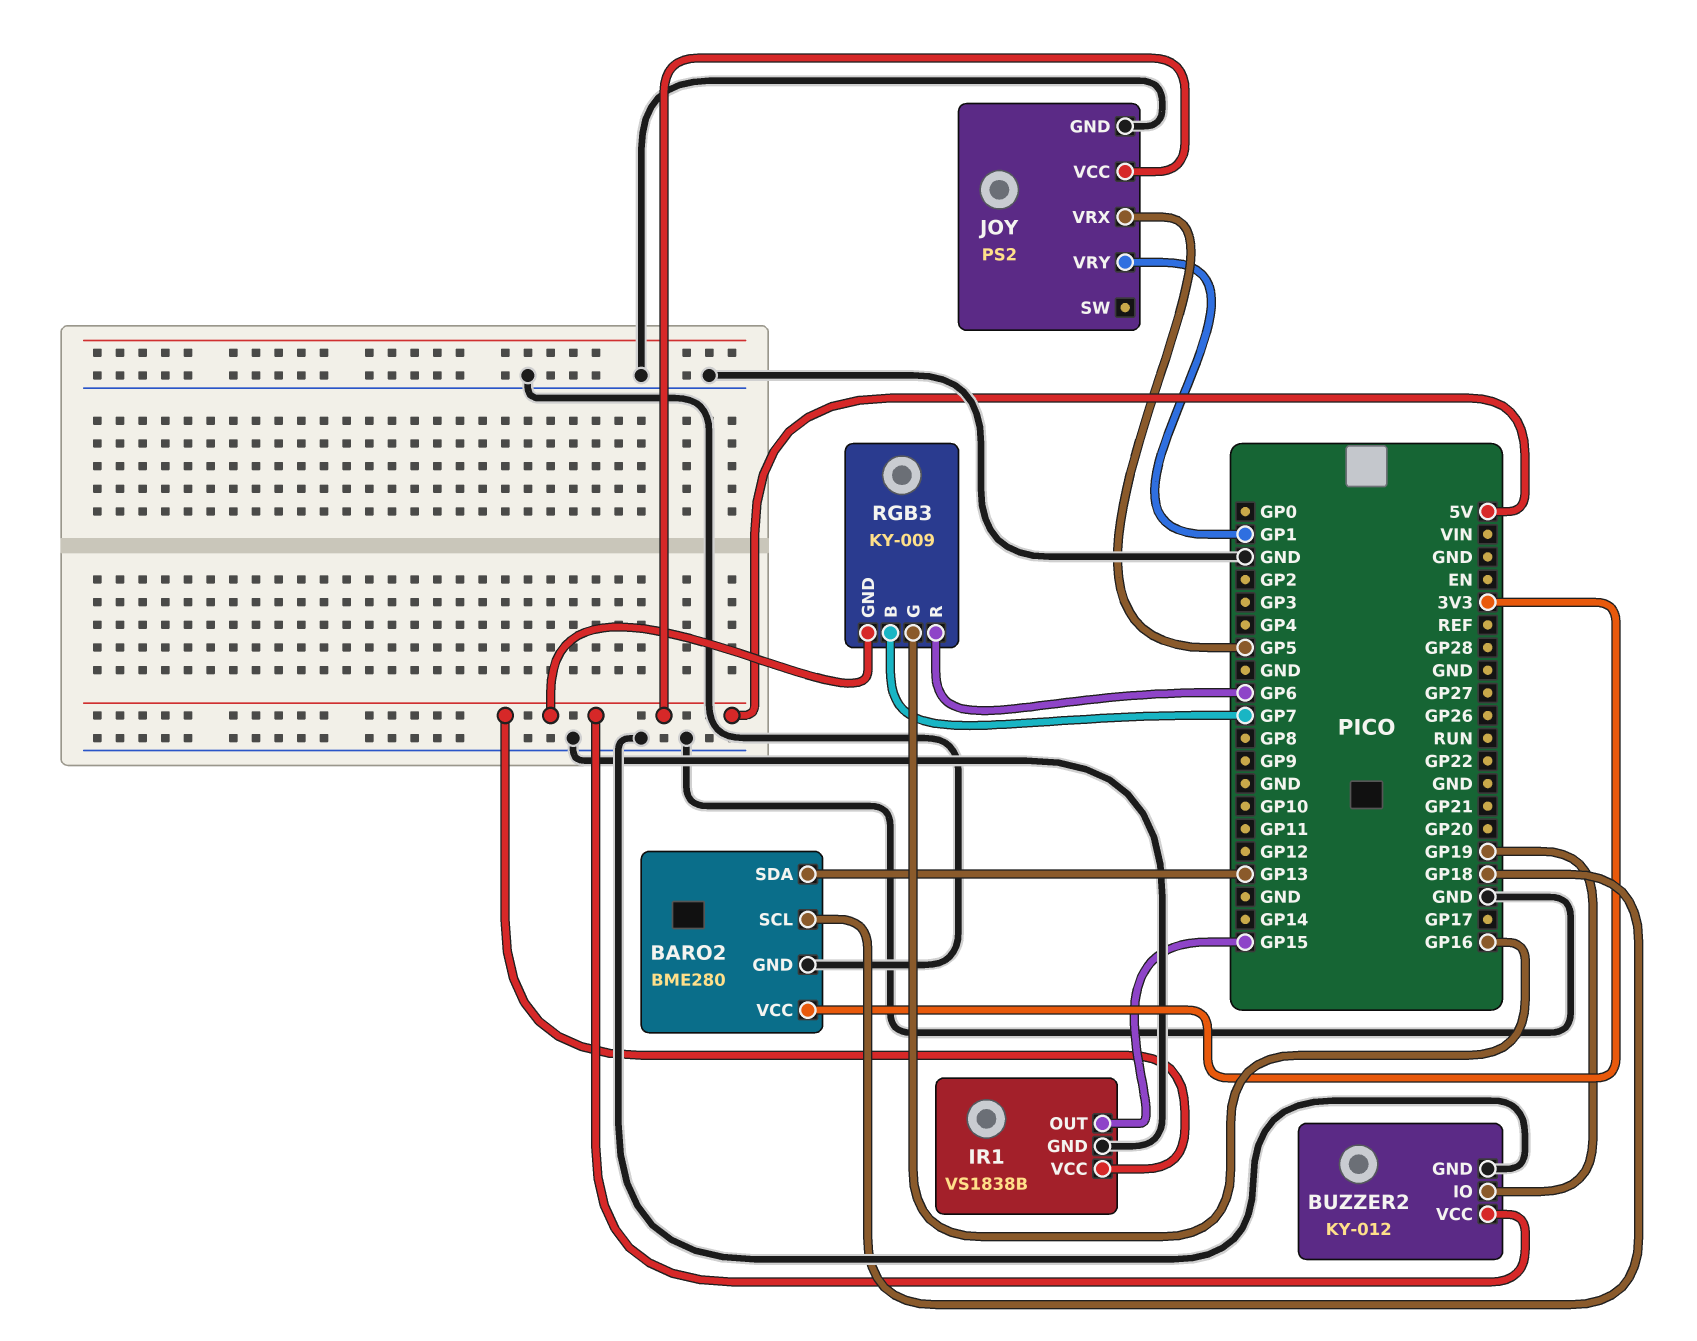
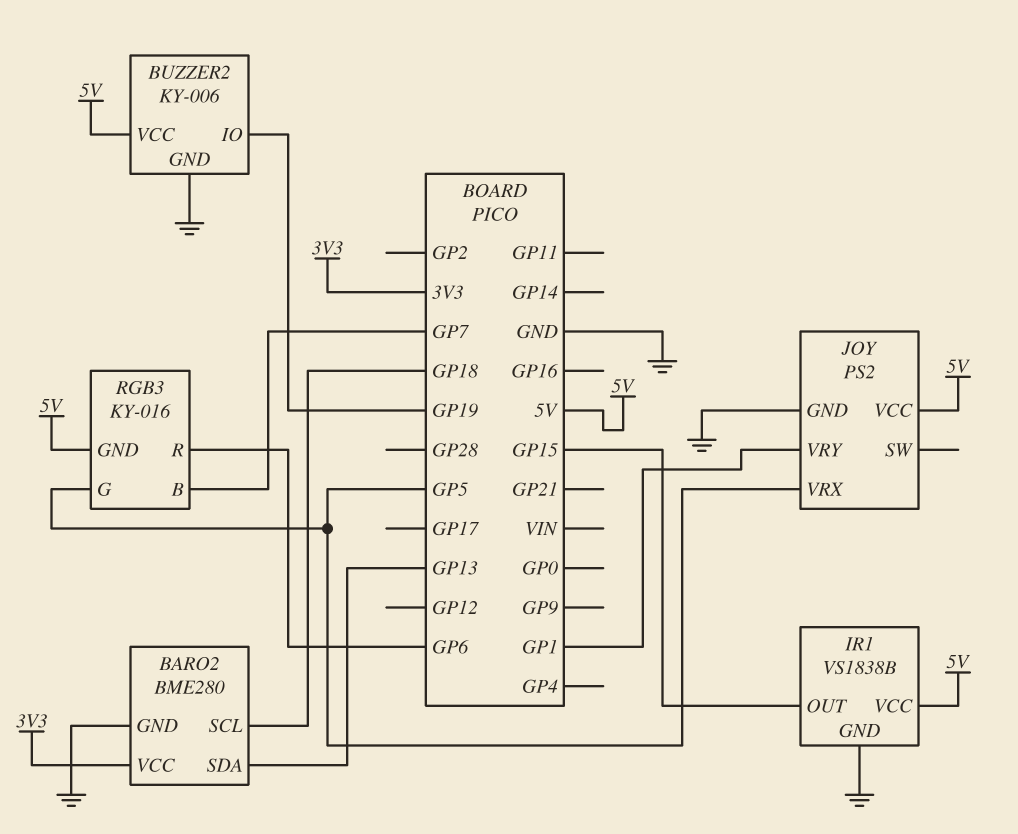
BUZZER2: KY-012 -> KY-006
RGB3: KY-009 -> KY-016
RGB3 pin G: GP16 -> GP5

